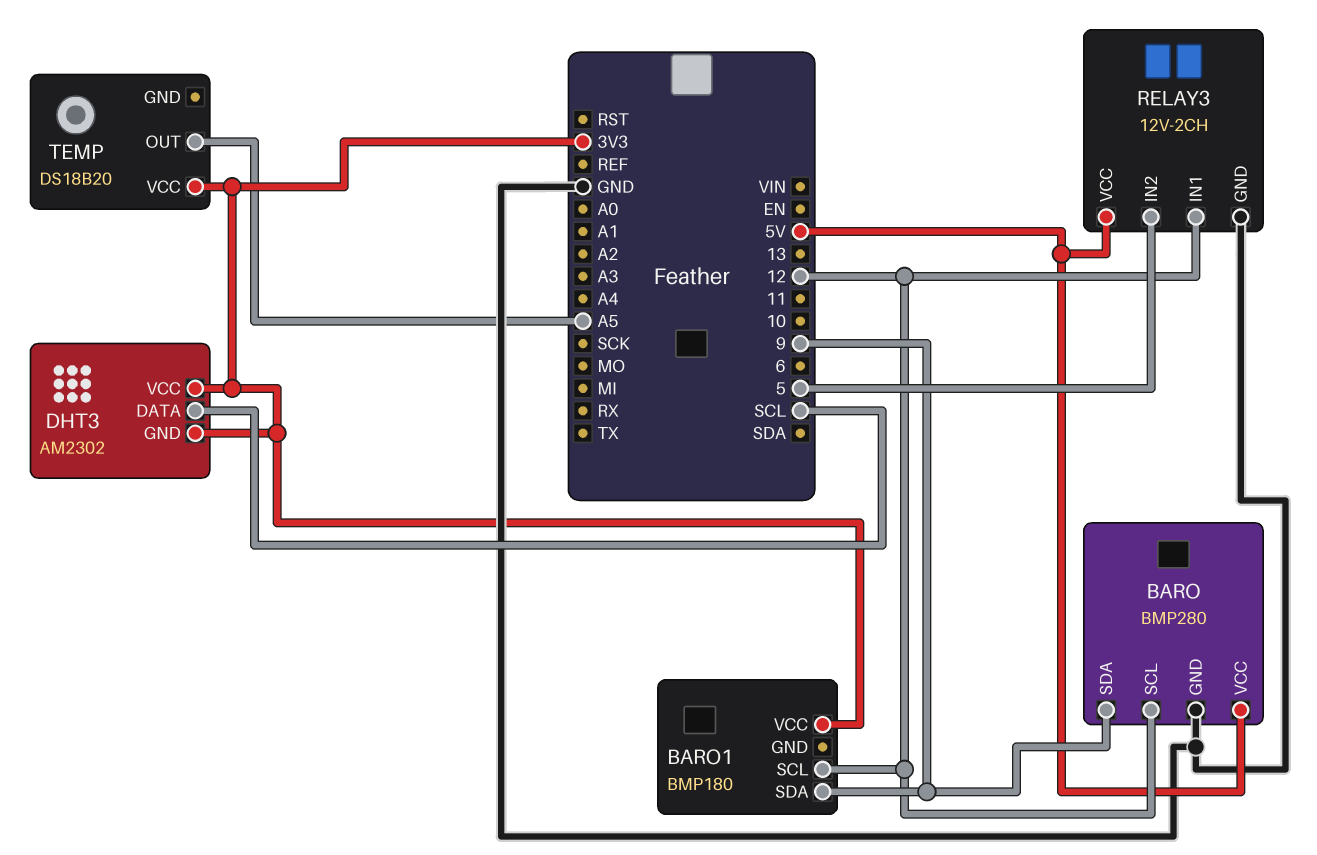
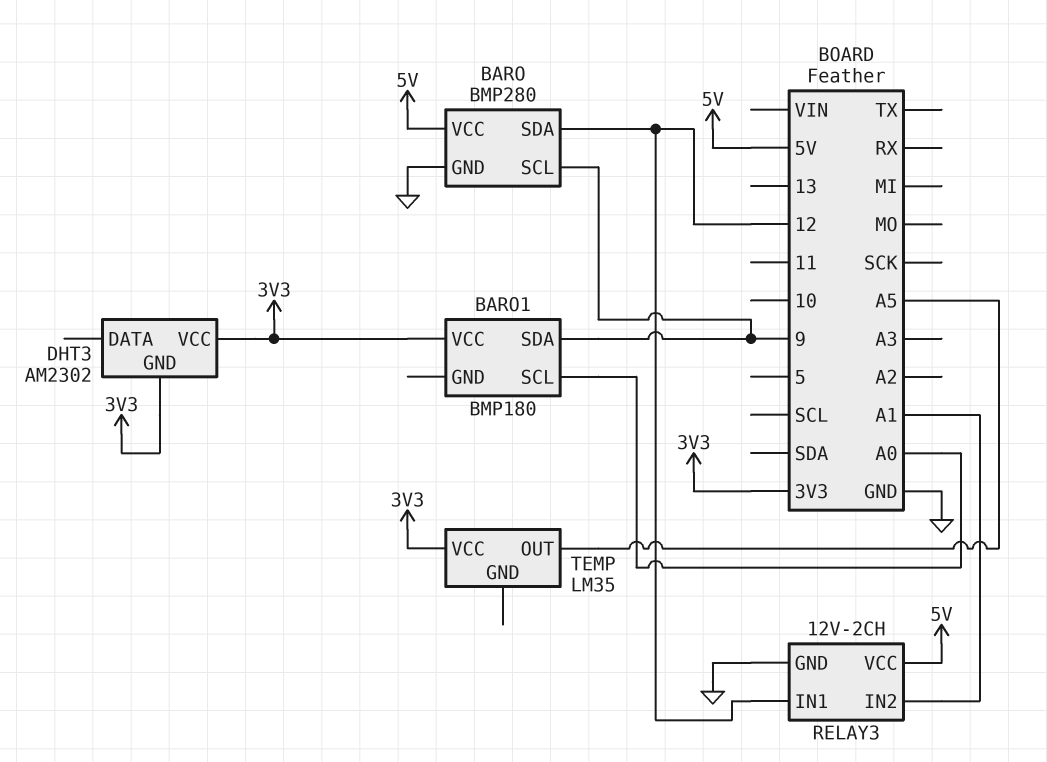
BARO pin SCL: 12 -> 9
BARO pin SDA: 9 -> 12
BARO1 pin SCL: 12 -> A0
DHT3 pin DATA: SCL -> none
RELAY3 pin IN2: 5 -> A1
TEMP: DS18B20 -> LM35

